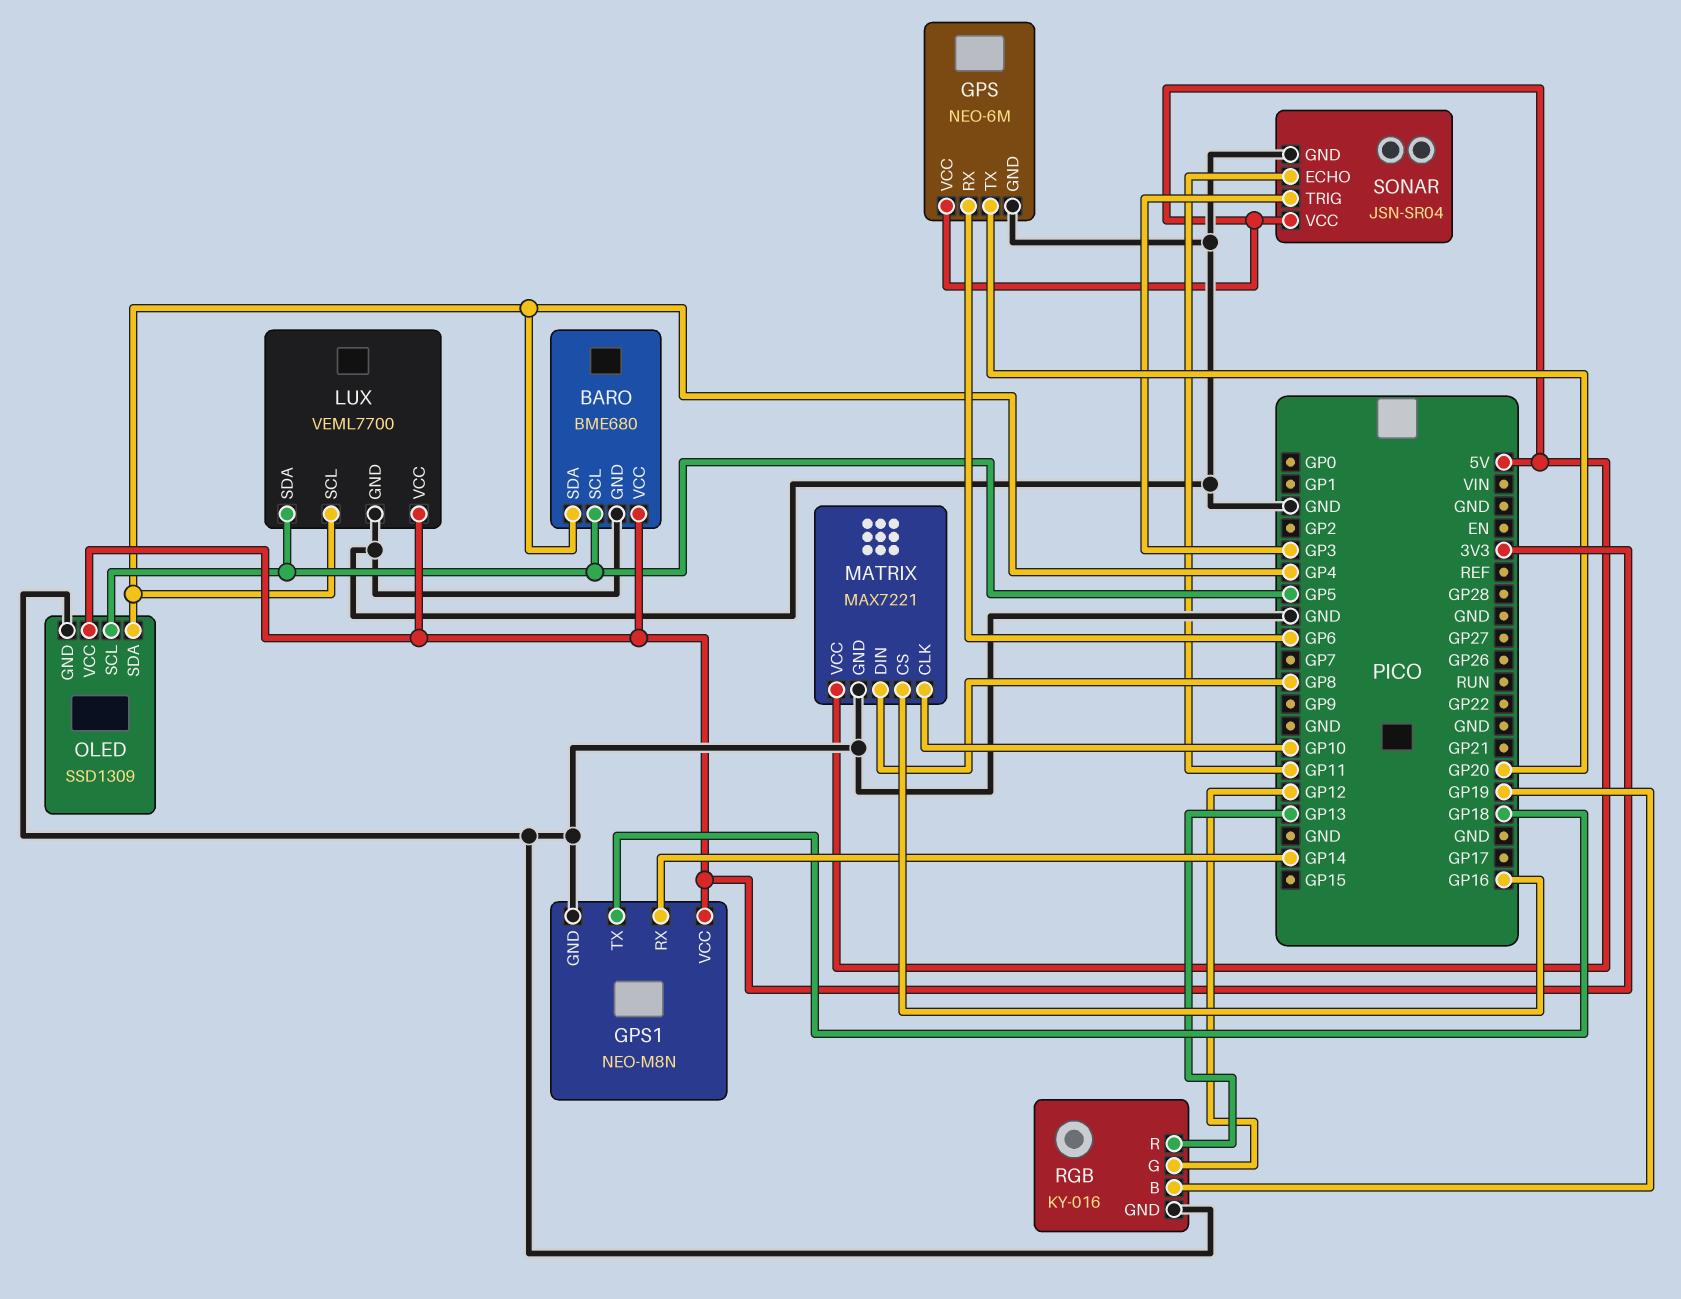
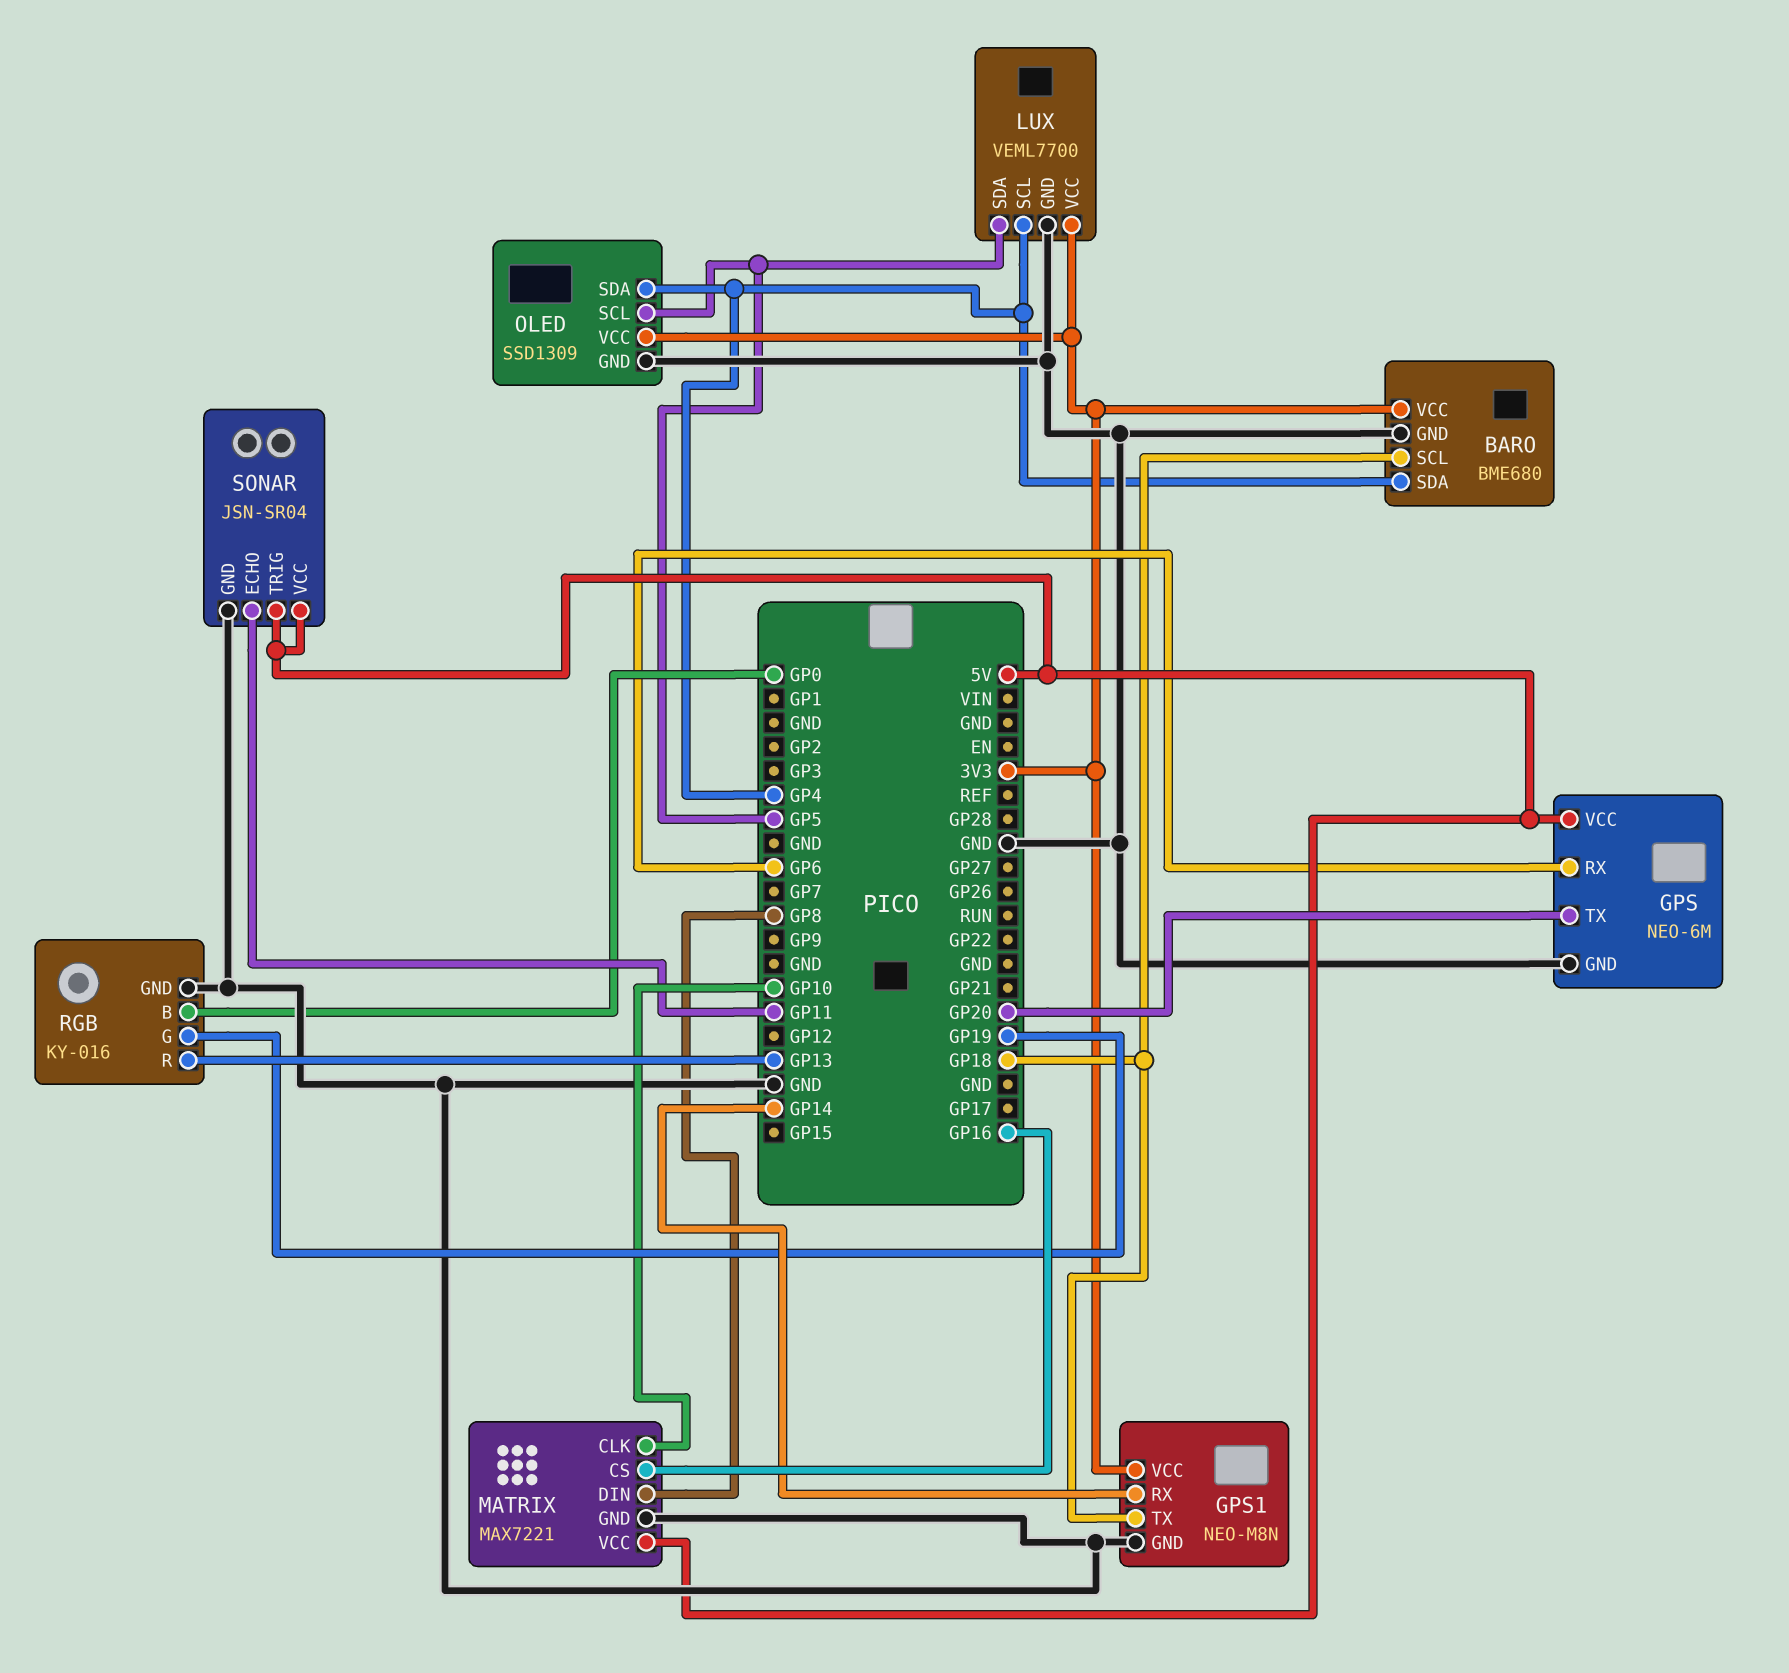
BARO pin SCL: GP5 -> GP18
RGB pin B: GP19 -> GP0
RGB pin G: GP12 -> GP19
SONAR pin TRIG: GP3 -> 5V

